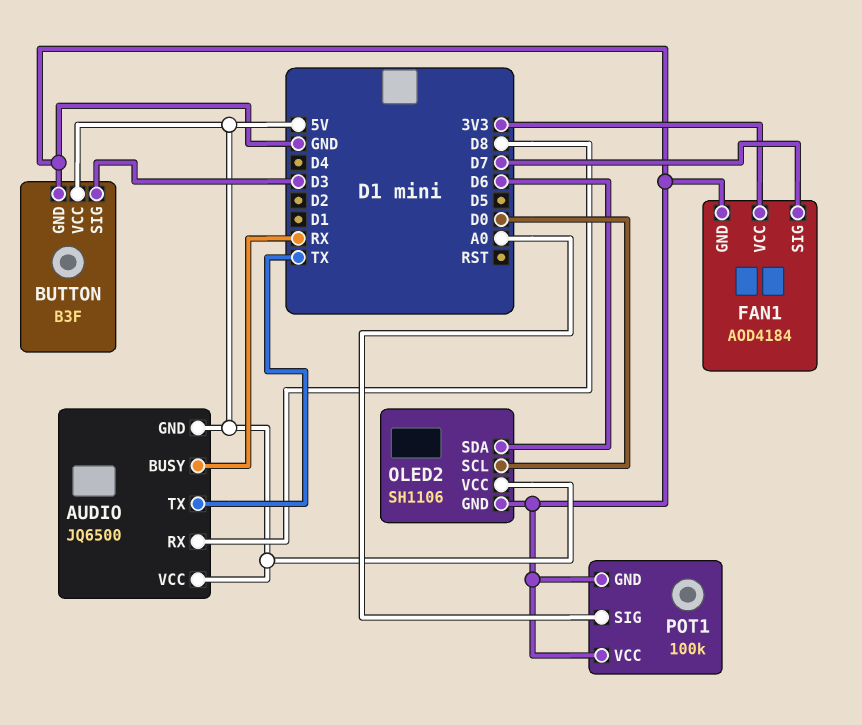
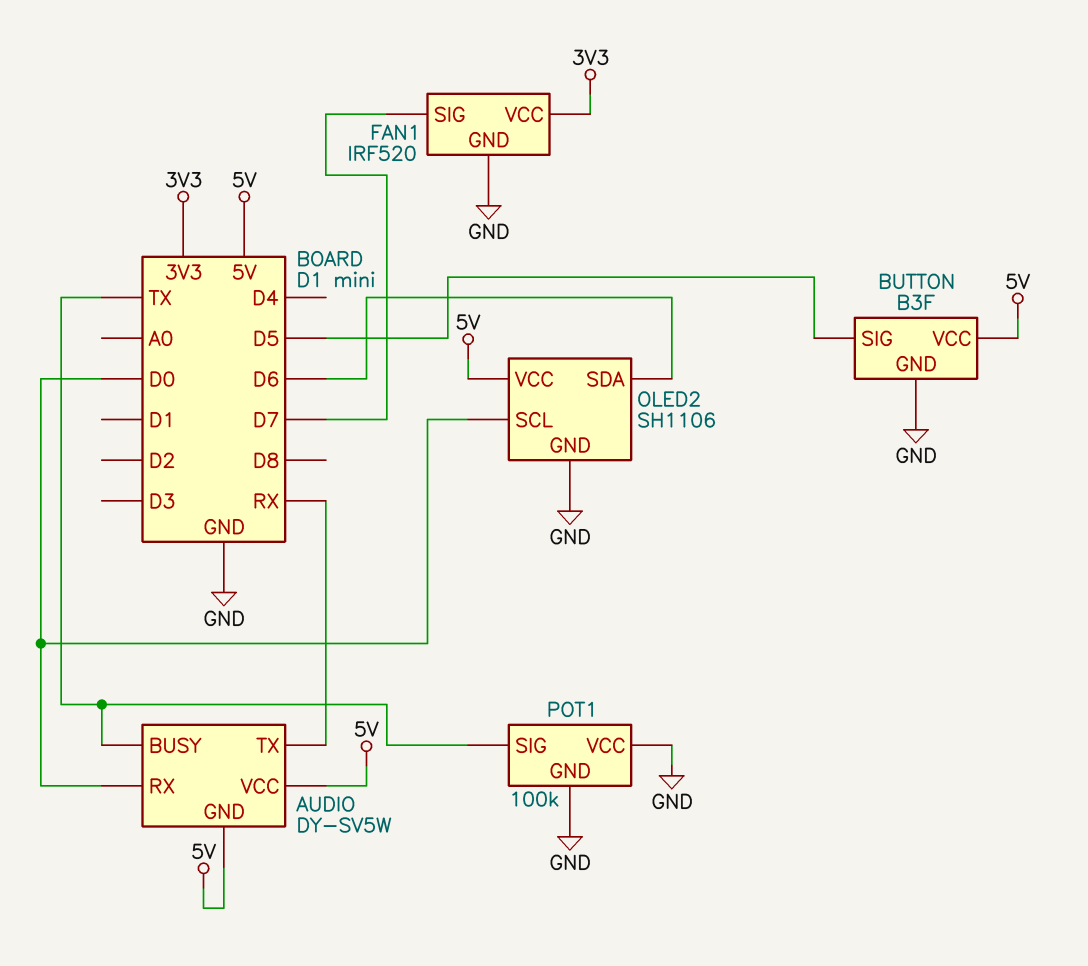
AUDIO: JQ6500 -> DY-SV5W
AUDIO pin BUSY: RX -> TX
AUDIO pin RX: D8 -> D0
AUDIO pin TX: TX -> RX
BUTTON pin SIG: D3 -> D5
FAN1: AOD4184 -> IRF520
POT1 pin SIG: A0 -> TX

